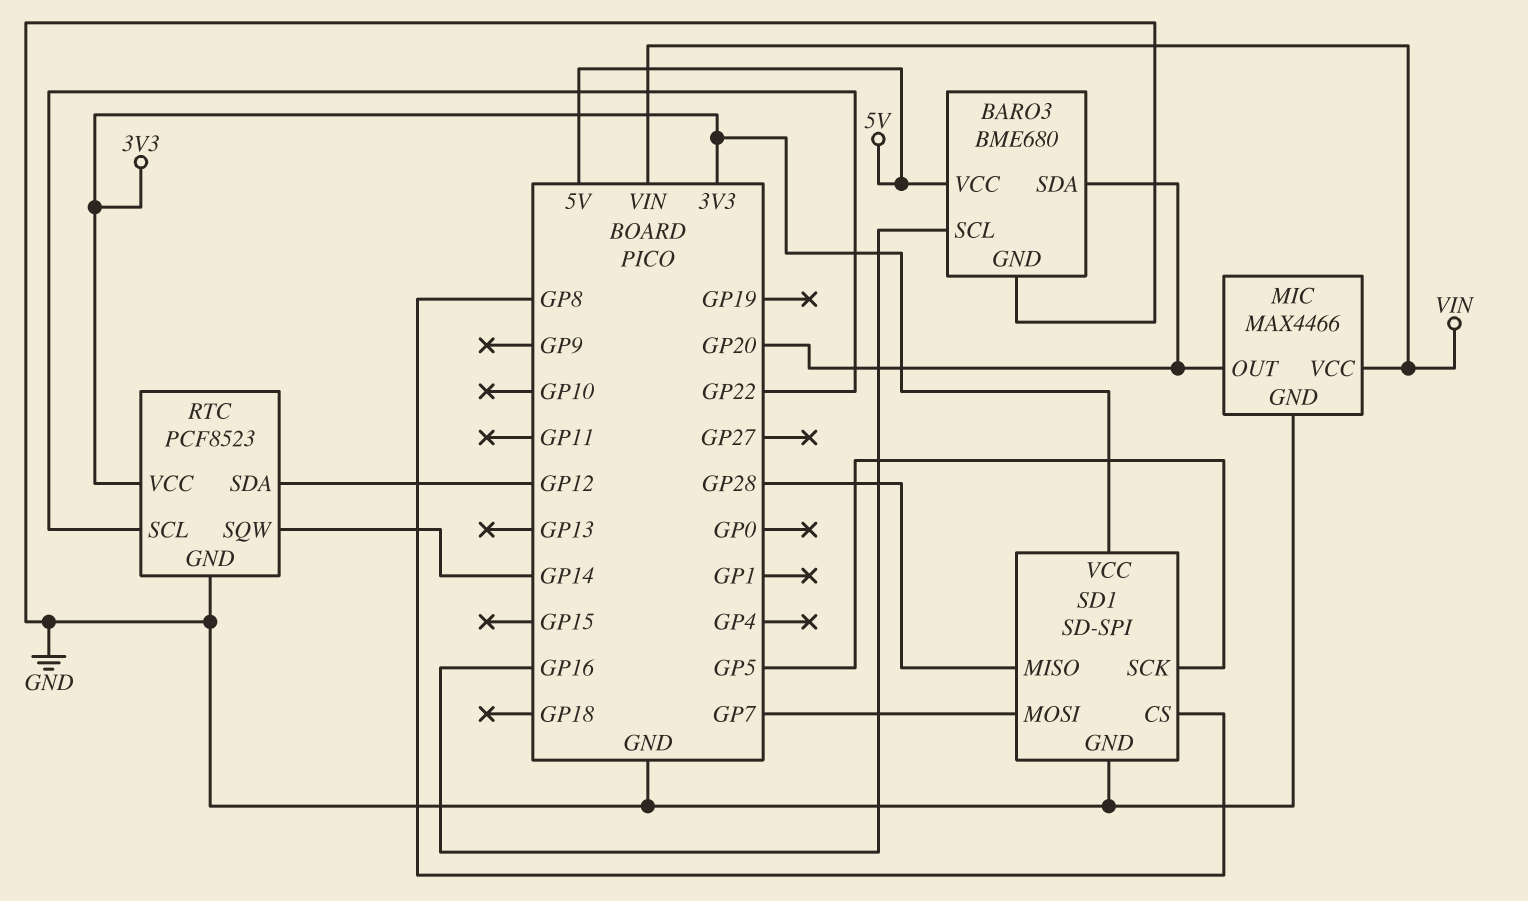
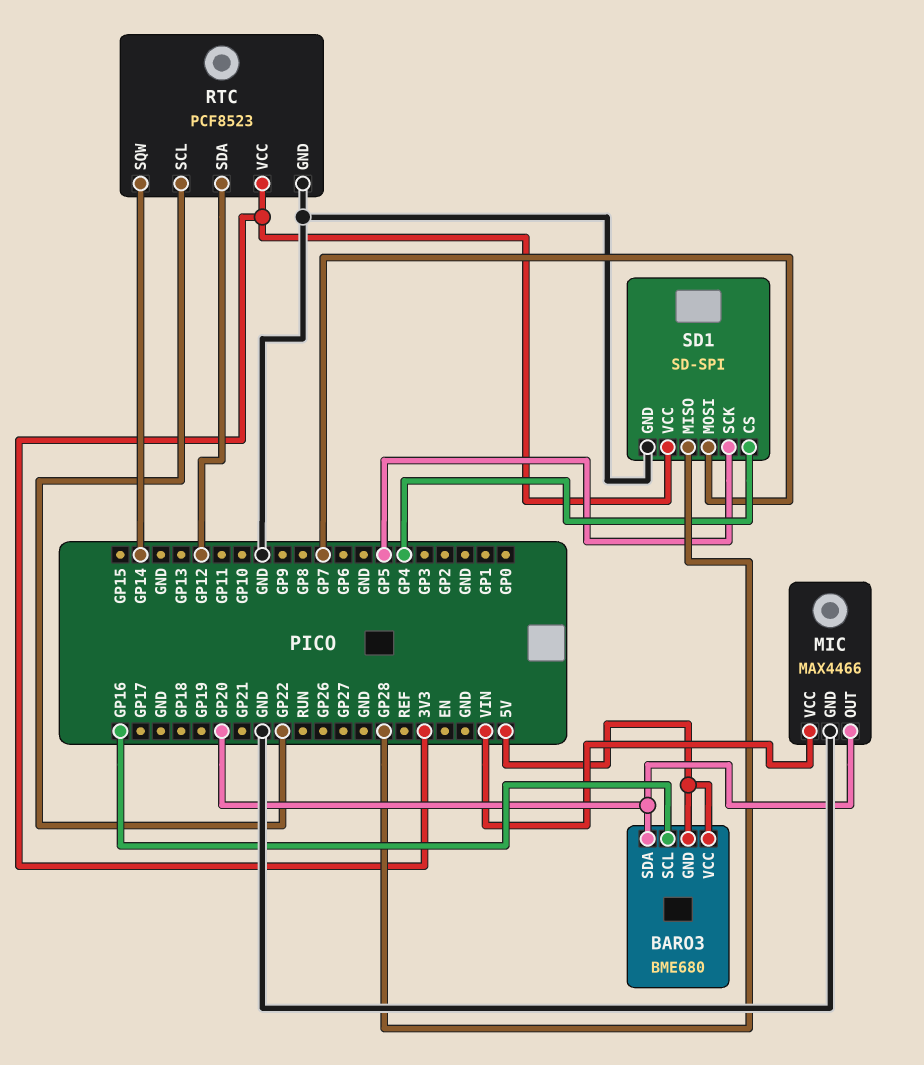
BARO3 pin GND: GND -> 5V
SD1 pin CS: GP8 -> GP4

